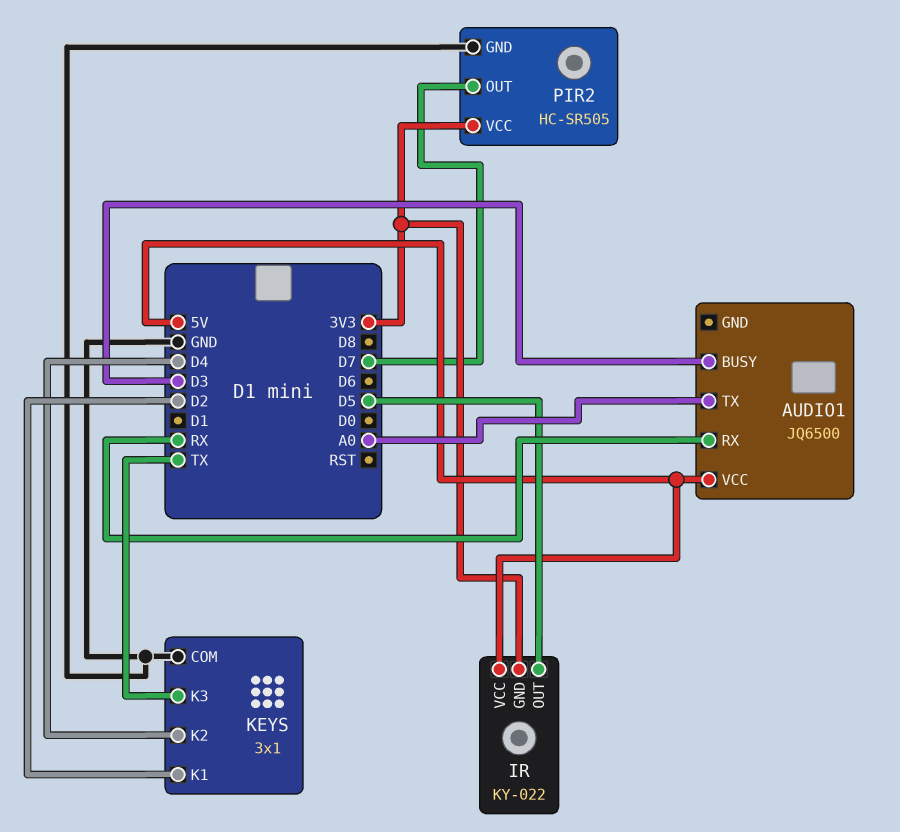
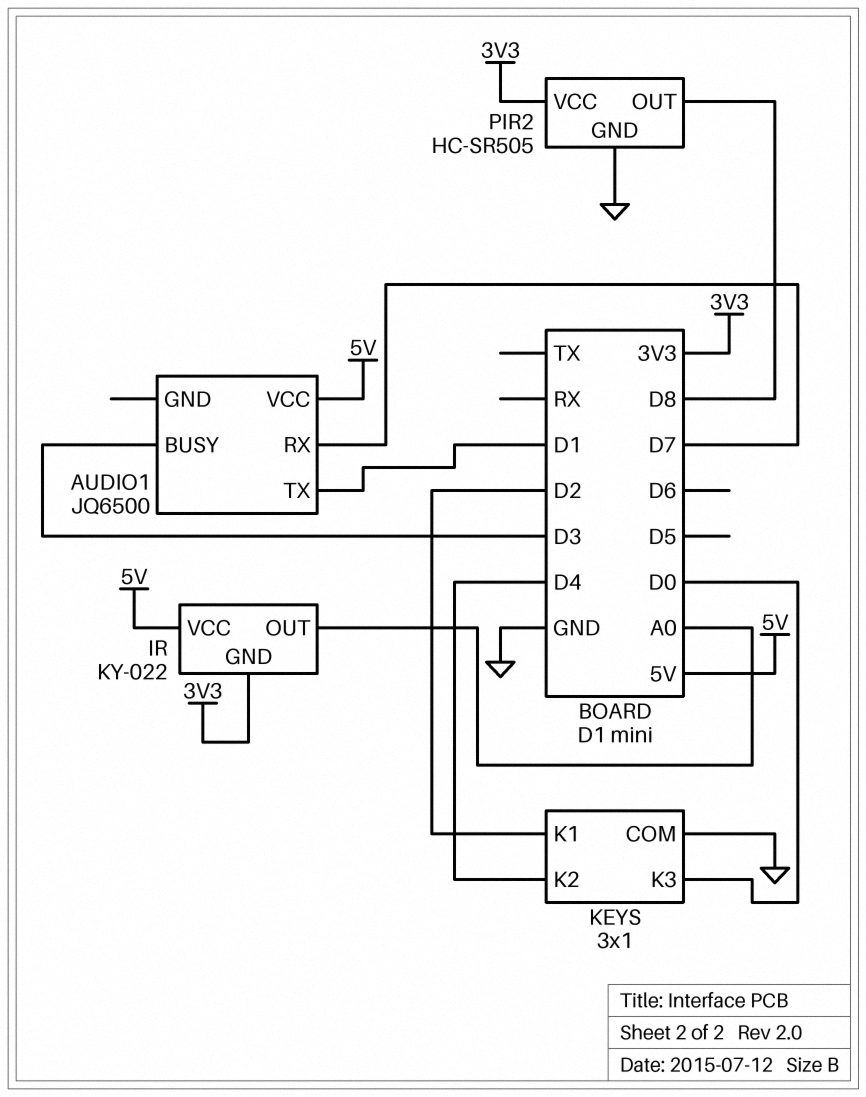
AUDIO1 pin RX: RX -> D7
AUDIO1 pin TX: A0 -> D1
IR pin OUT: D5 -> A0
KEYS pin K3: TX -> D0
PIR2 pin OUT: D7 -> D8

